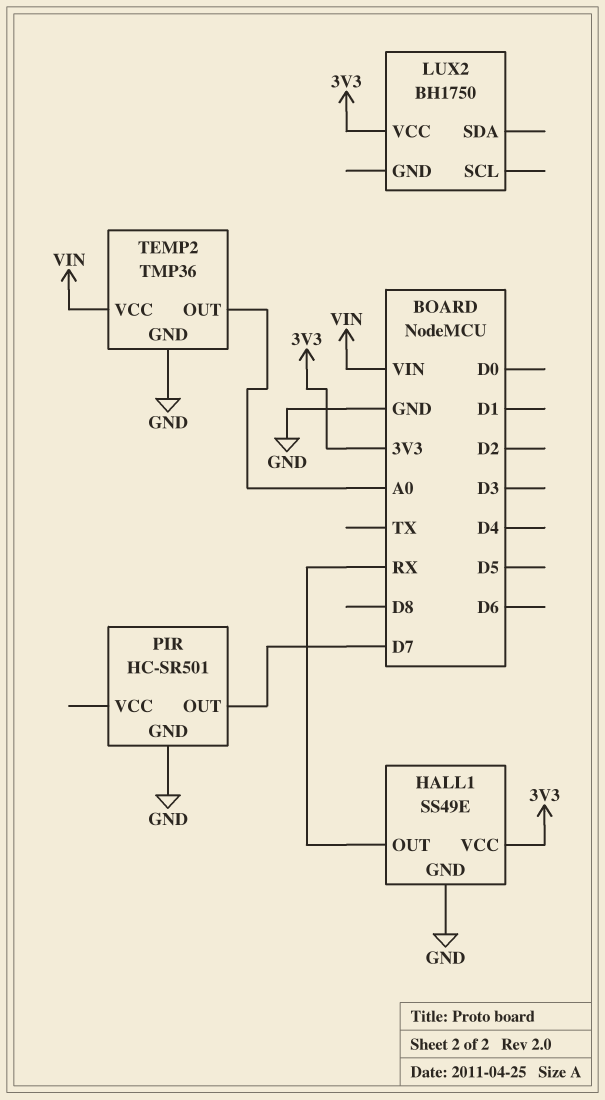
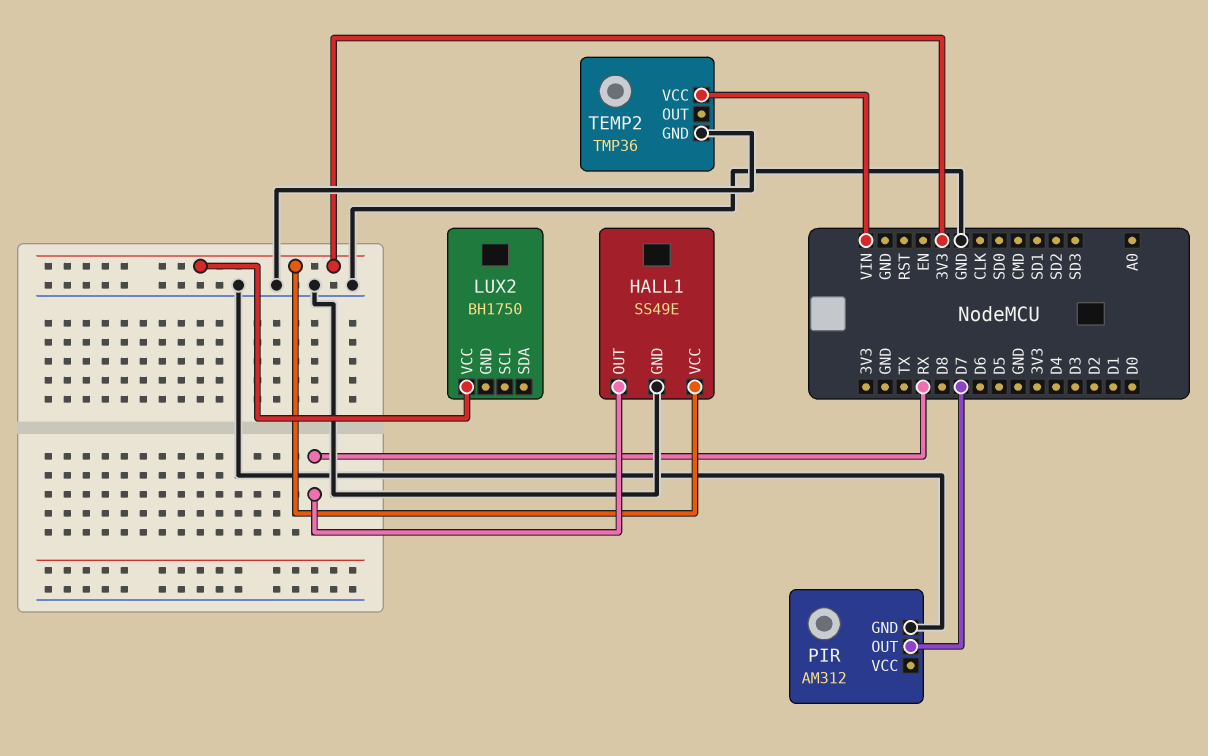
PIR: HC-SR501 -> AM312
TEMP2 pin OUT: A0 -> none

